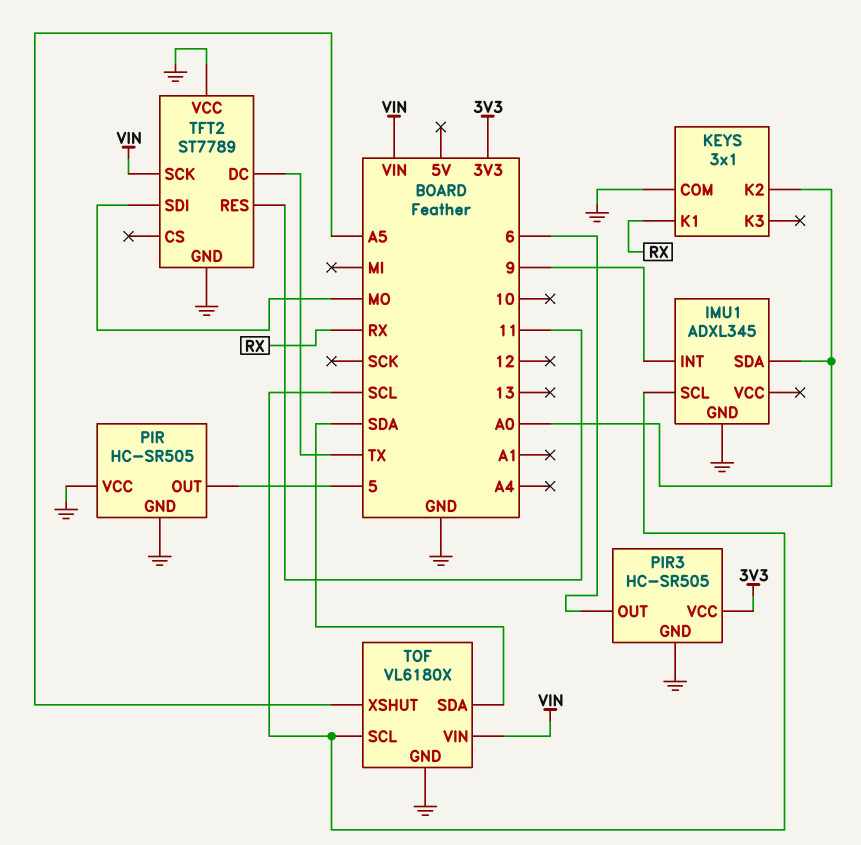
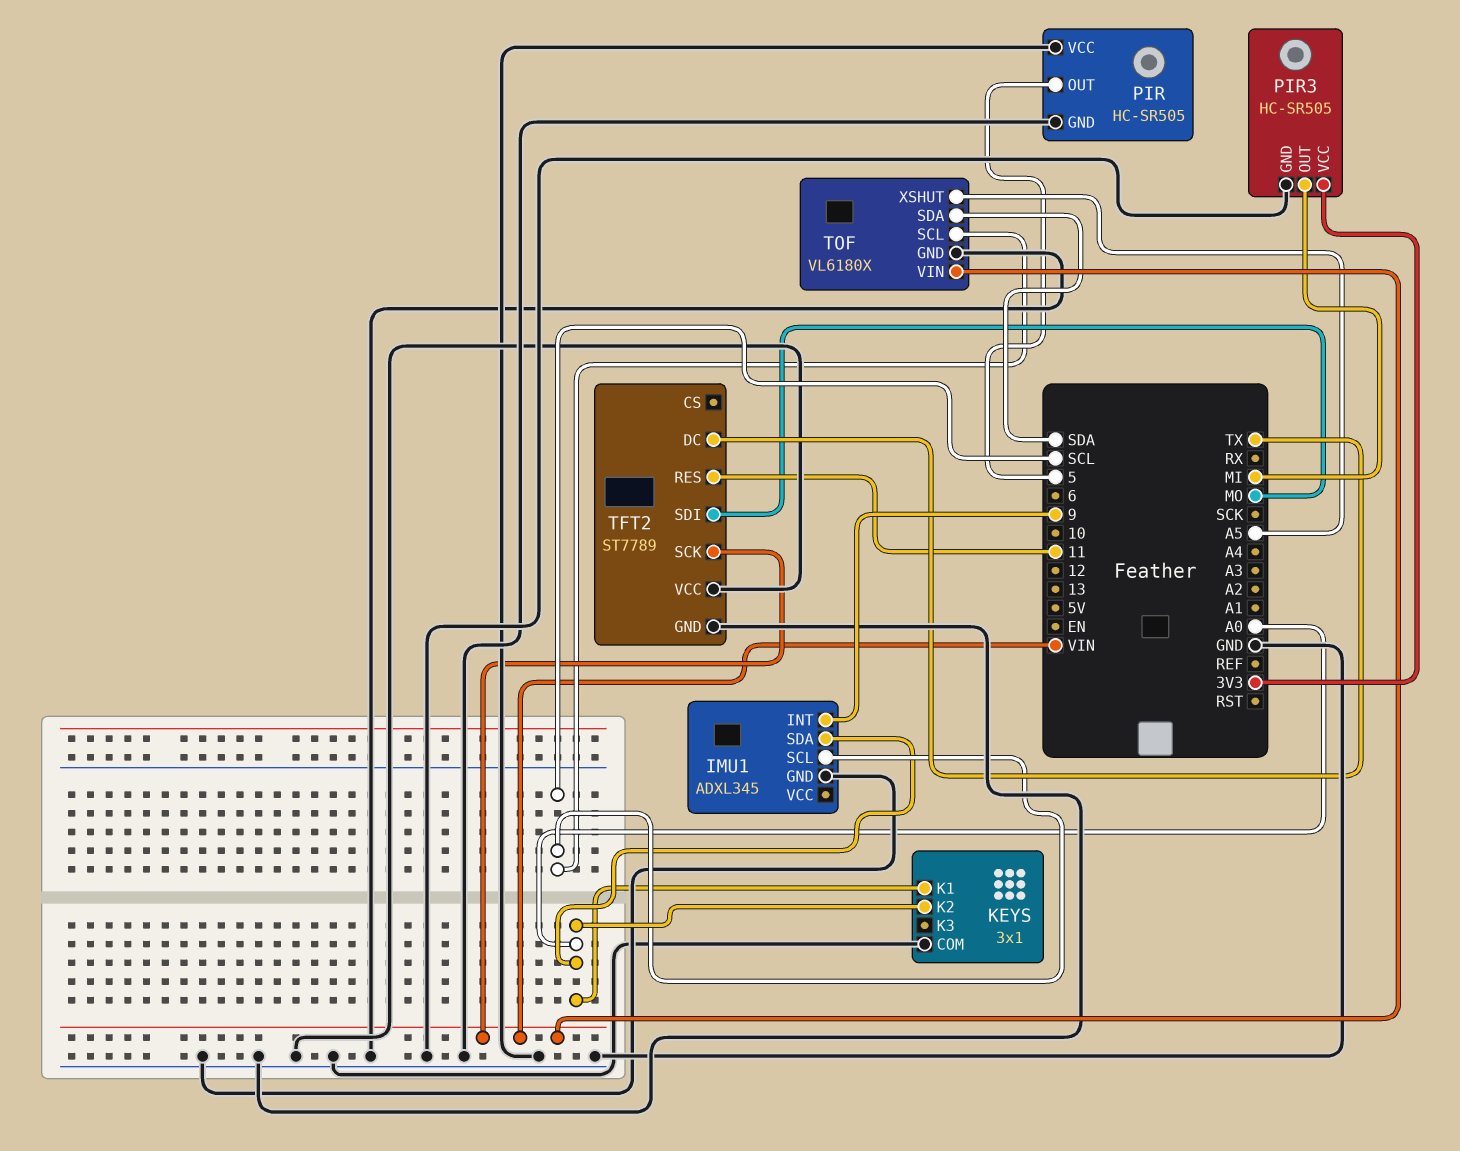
KEYS pin K1: RX -> A0
PIR3 pin OUT: 6 -> MI

